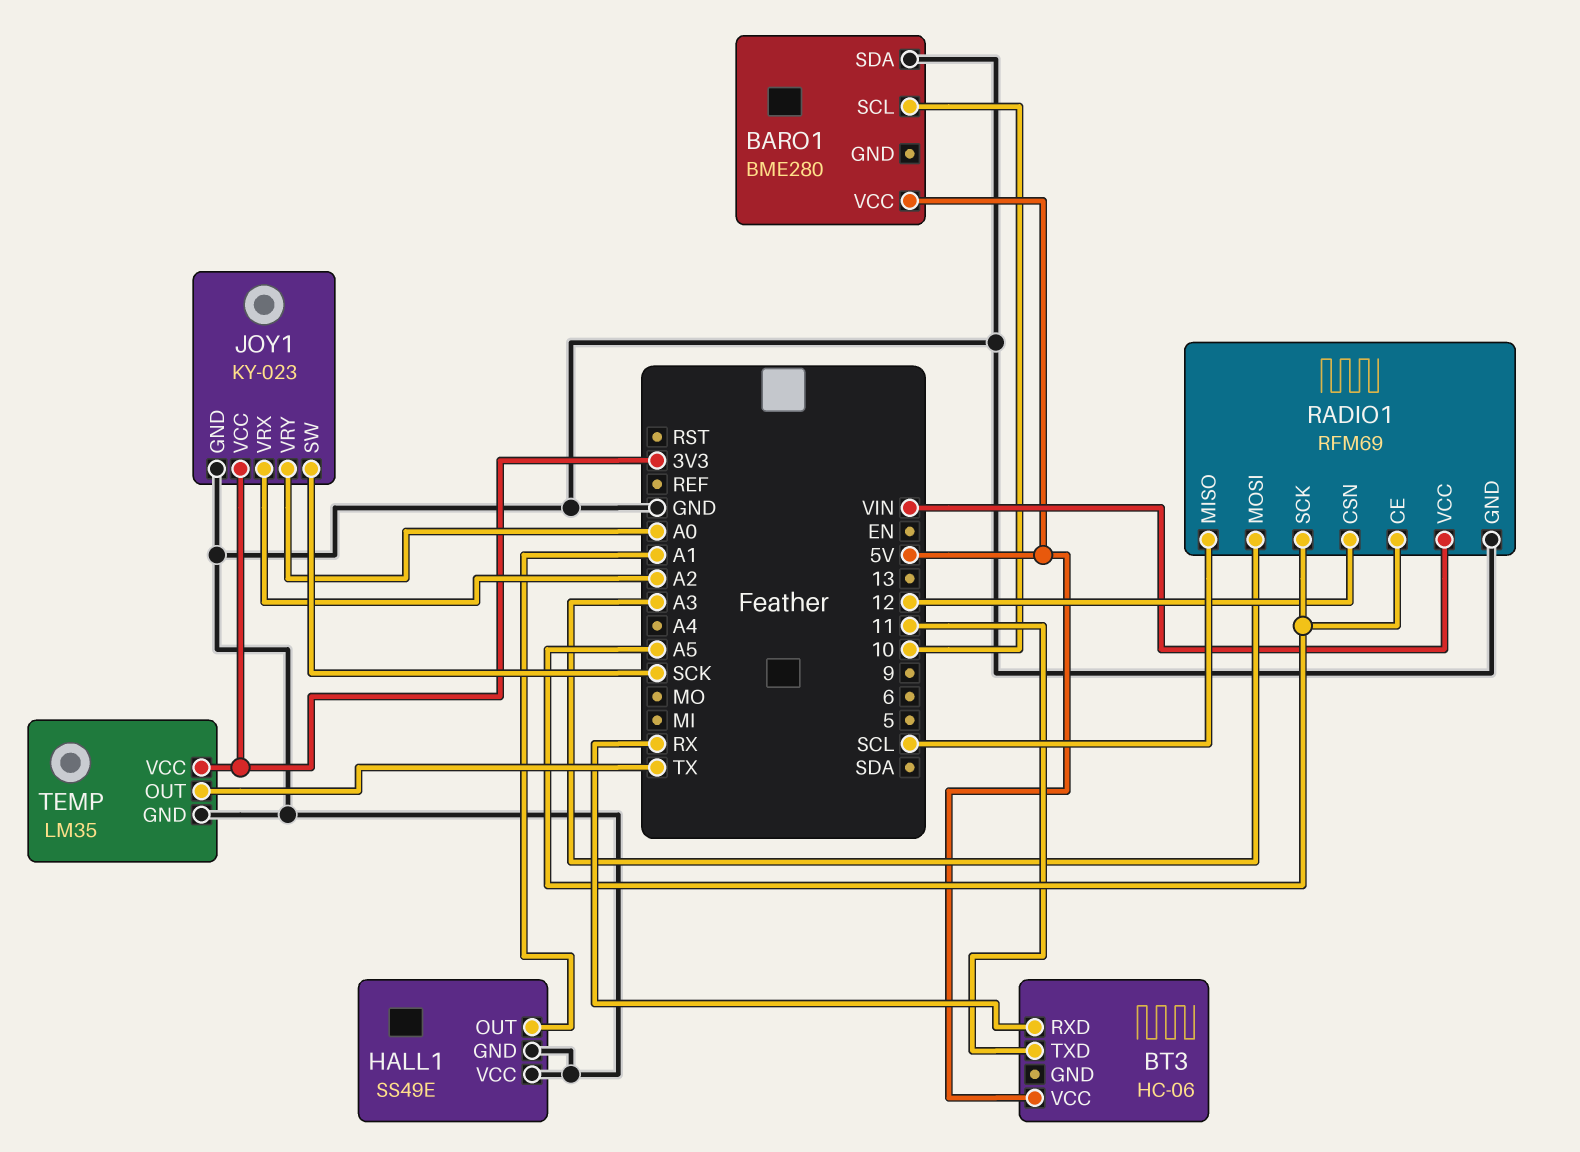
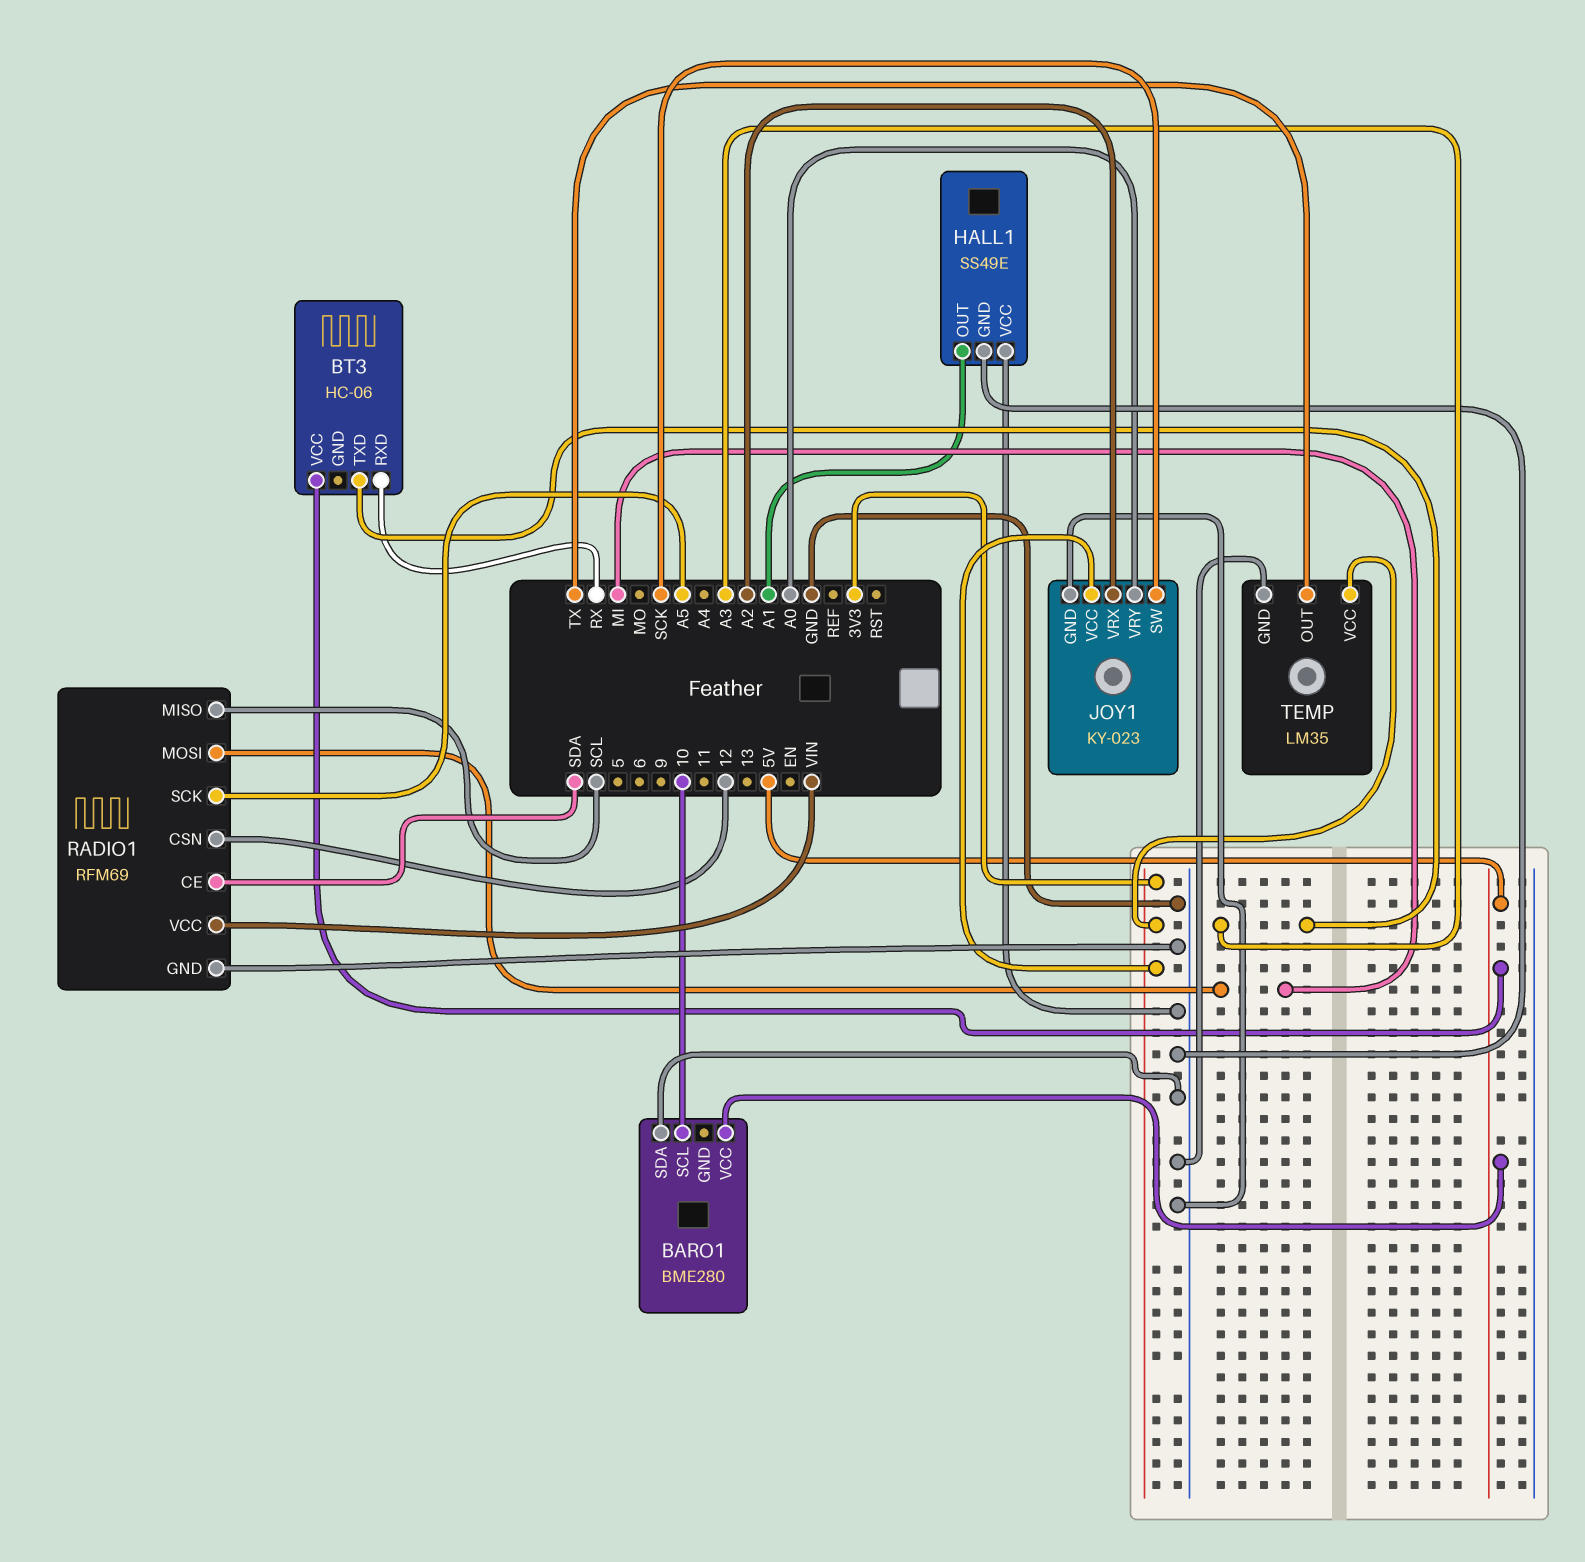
BT3 pin TXD: 11 -> A3
RADIO1 pin CE: A5 -> SDA
RADIO1 pin MOSI: A3 -> MI

